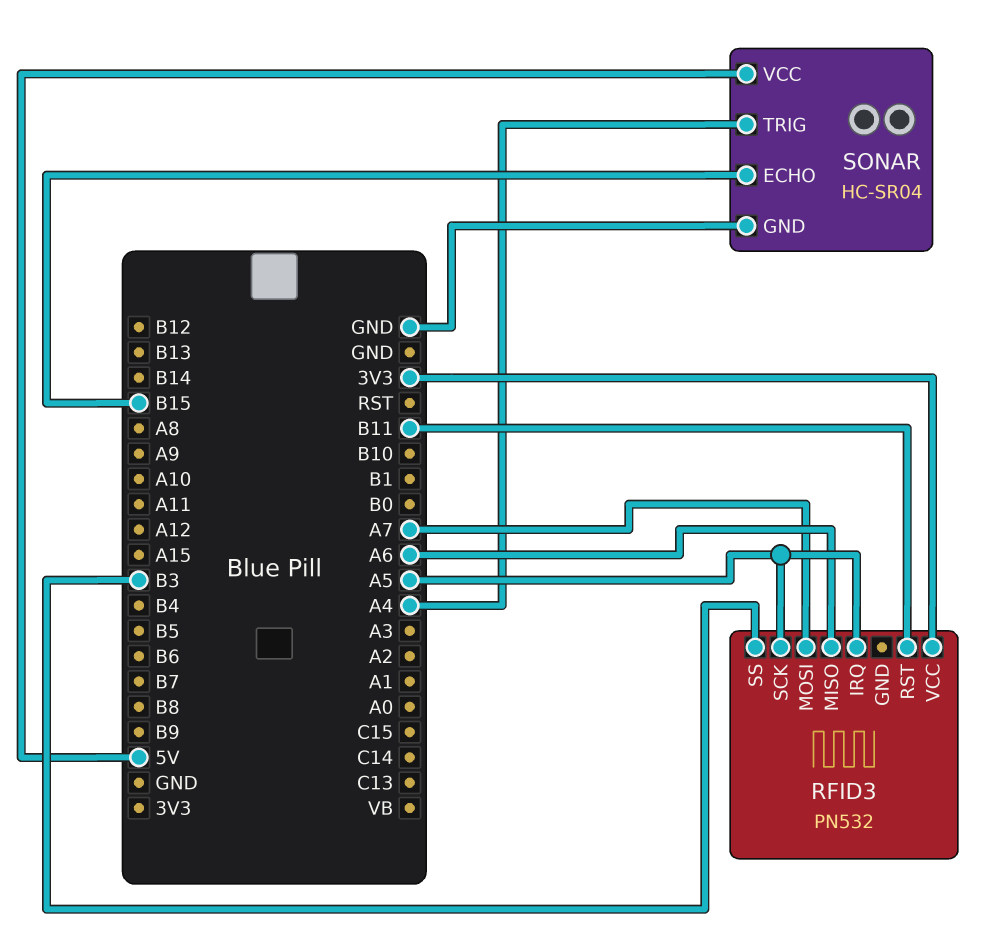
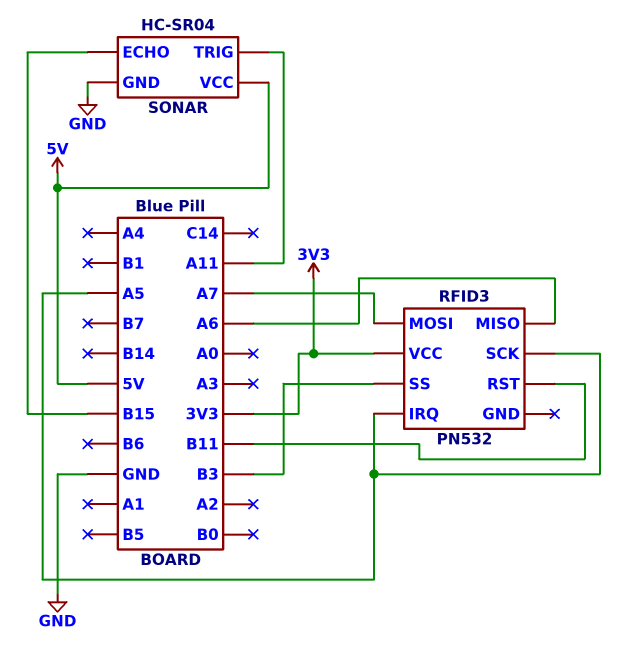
SONAR pin TRIG: A4 -> A11

